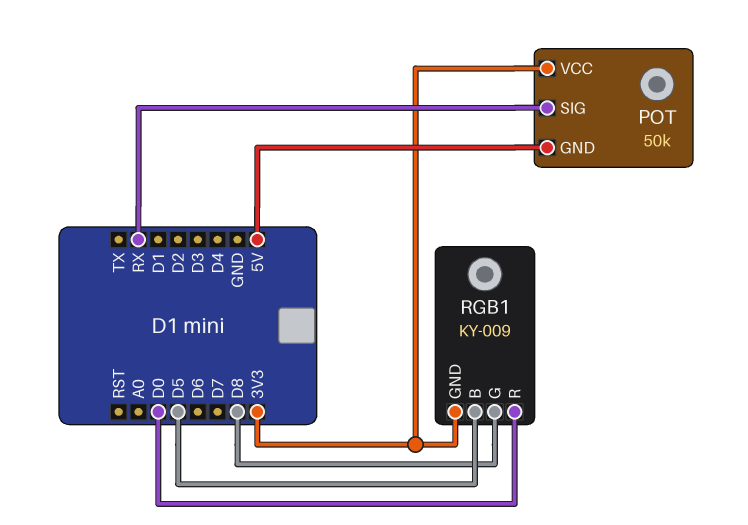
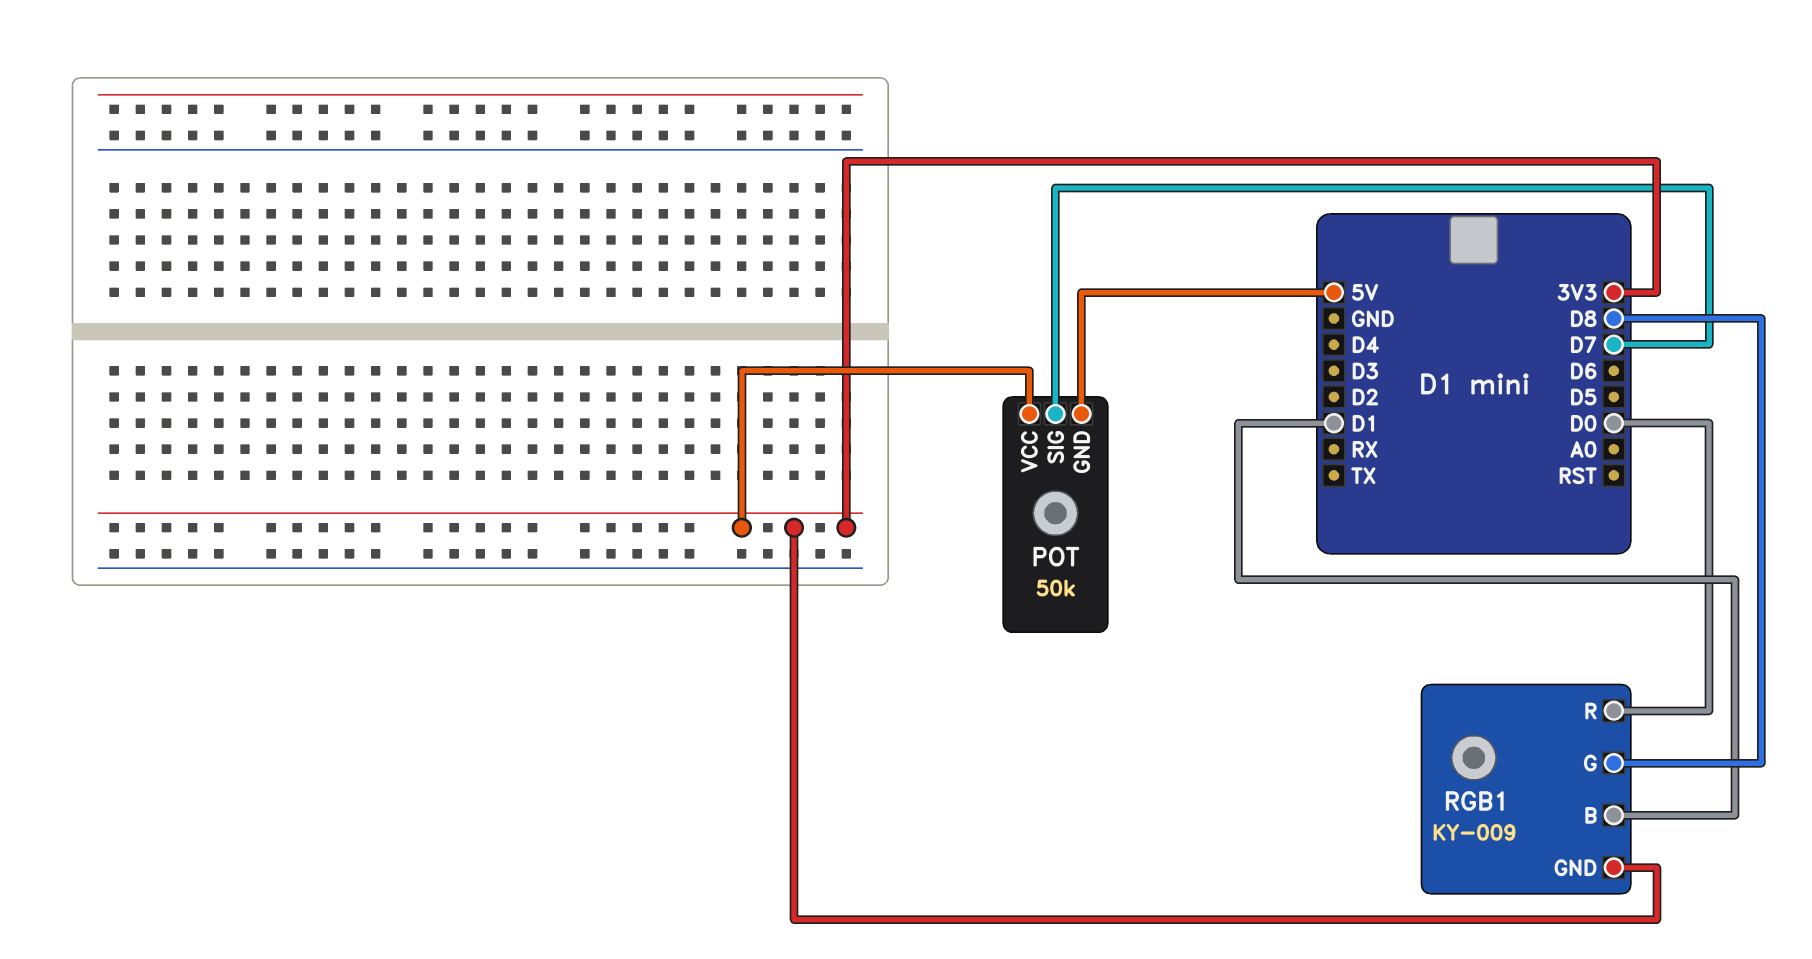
POT pin SIG: RX -> D7
RGB1 pin B: D5 -> D1

